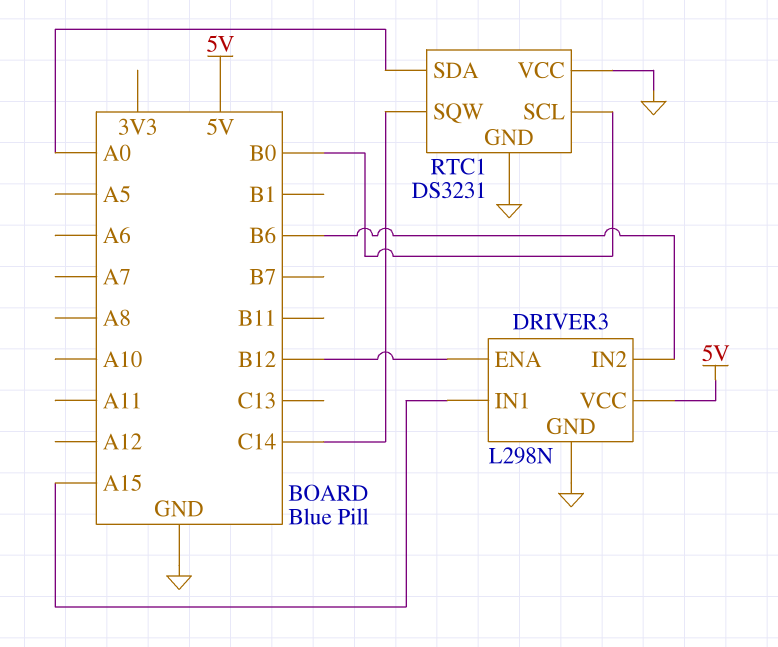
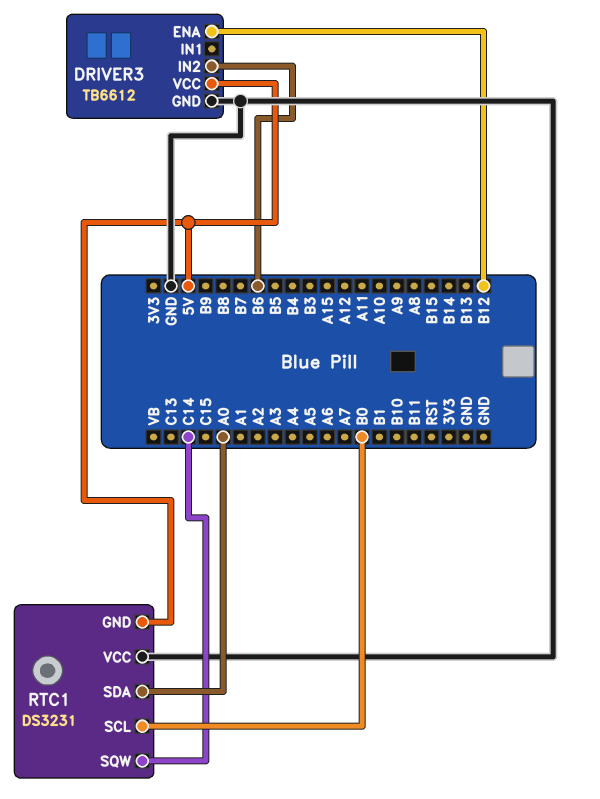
DRIVER3: L298N -> TB6612
DRIVER3 pin IN1: A15 -> none
RTC1 pin GND: GND -> 5V

